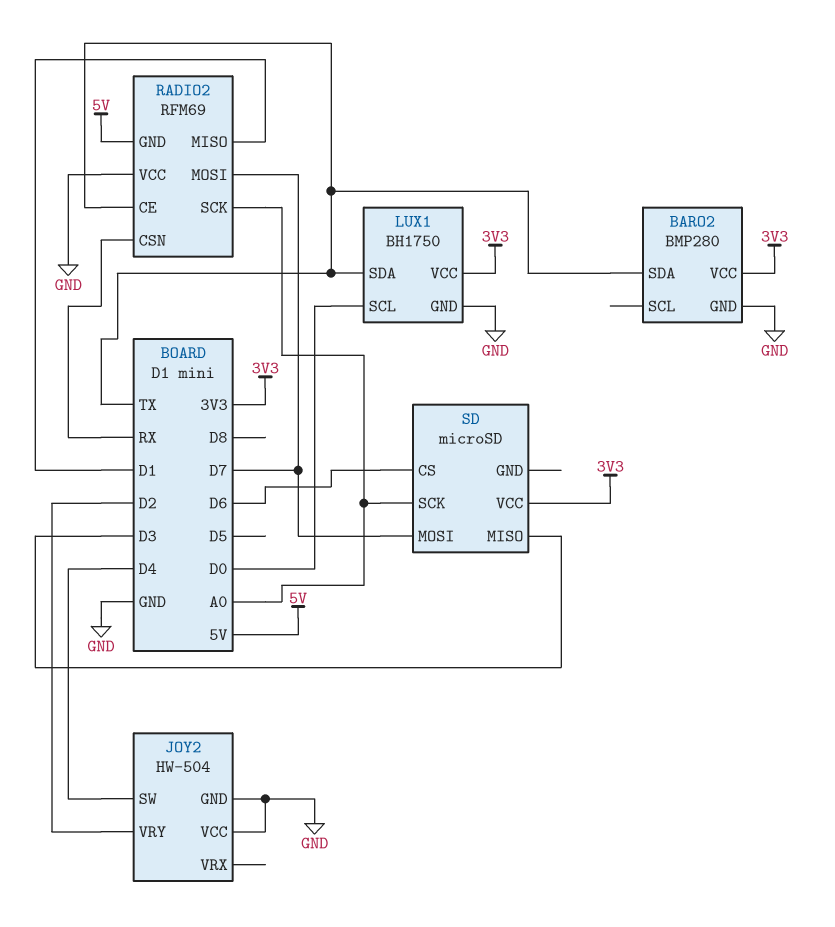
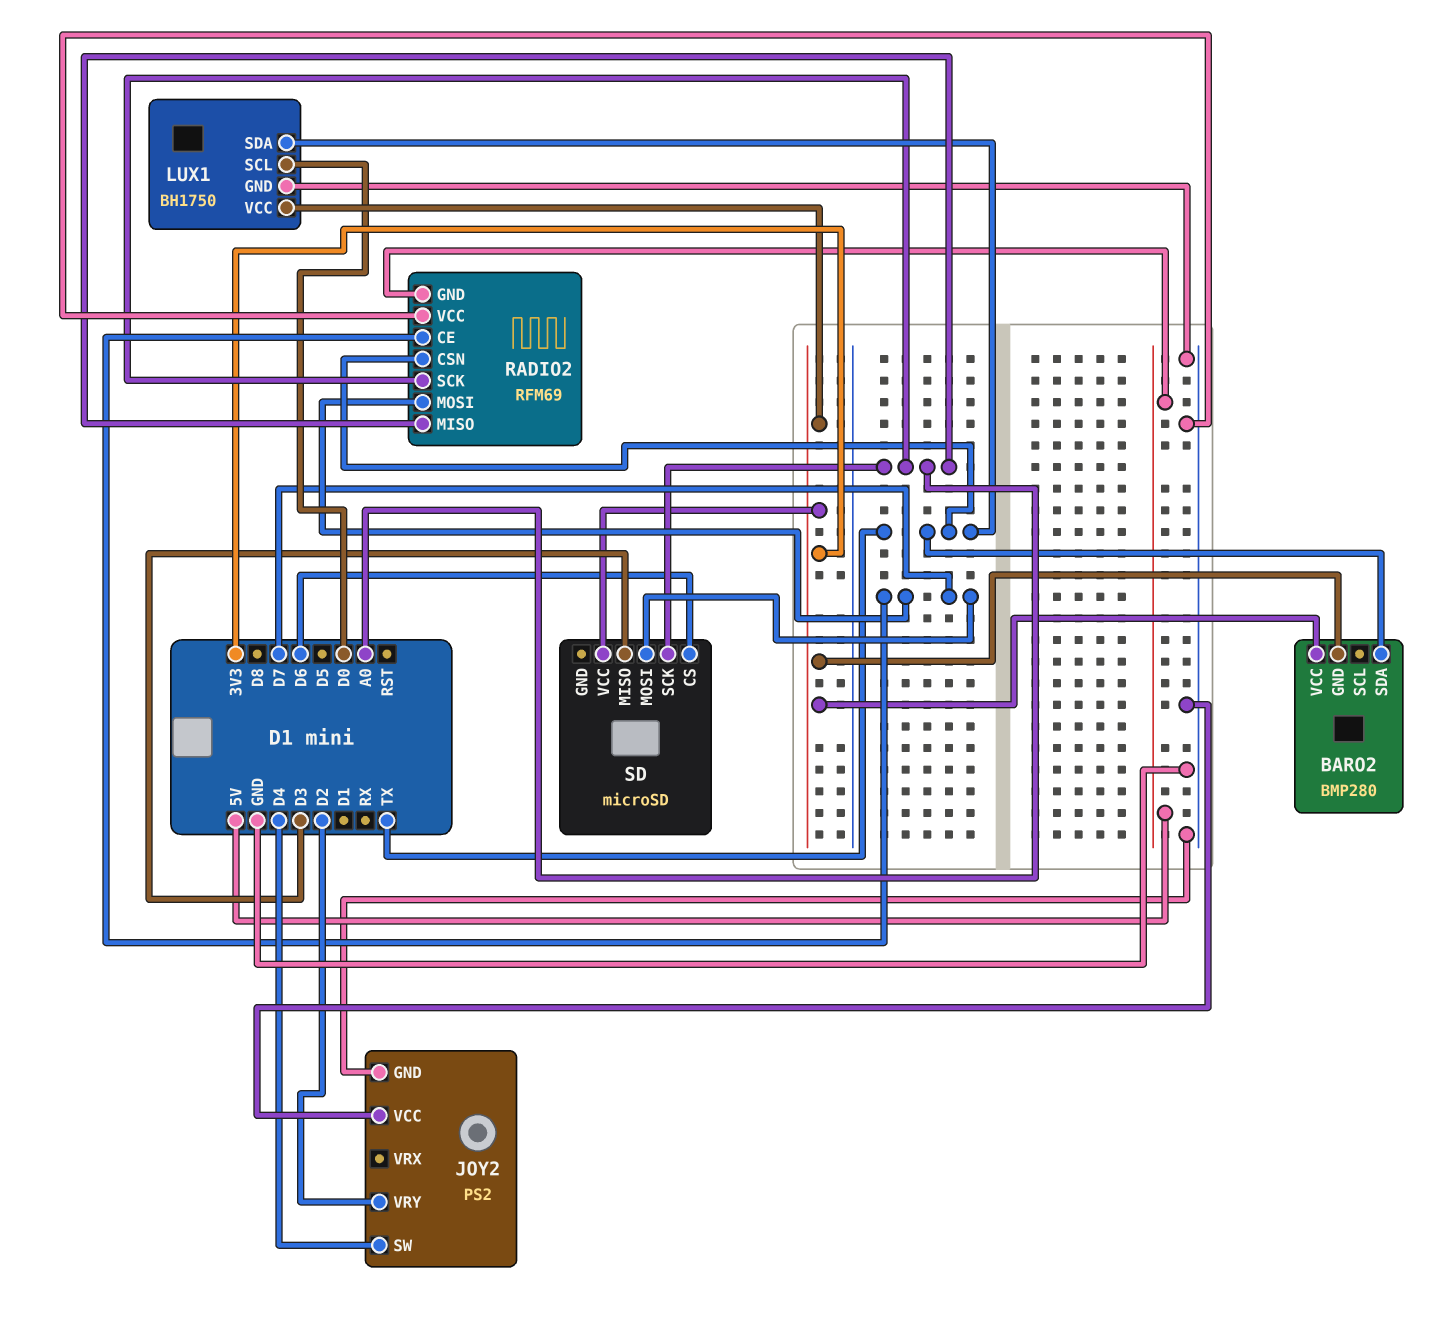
BARO2 pin GND: GND -> 3V3
JOY2: HW-504 -> PS2
RADIO2 pin CE: TX -> D7
RADIO2 pin CSN: RX -> TX
RADIO2 pin MISO: D1 -> A0

